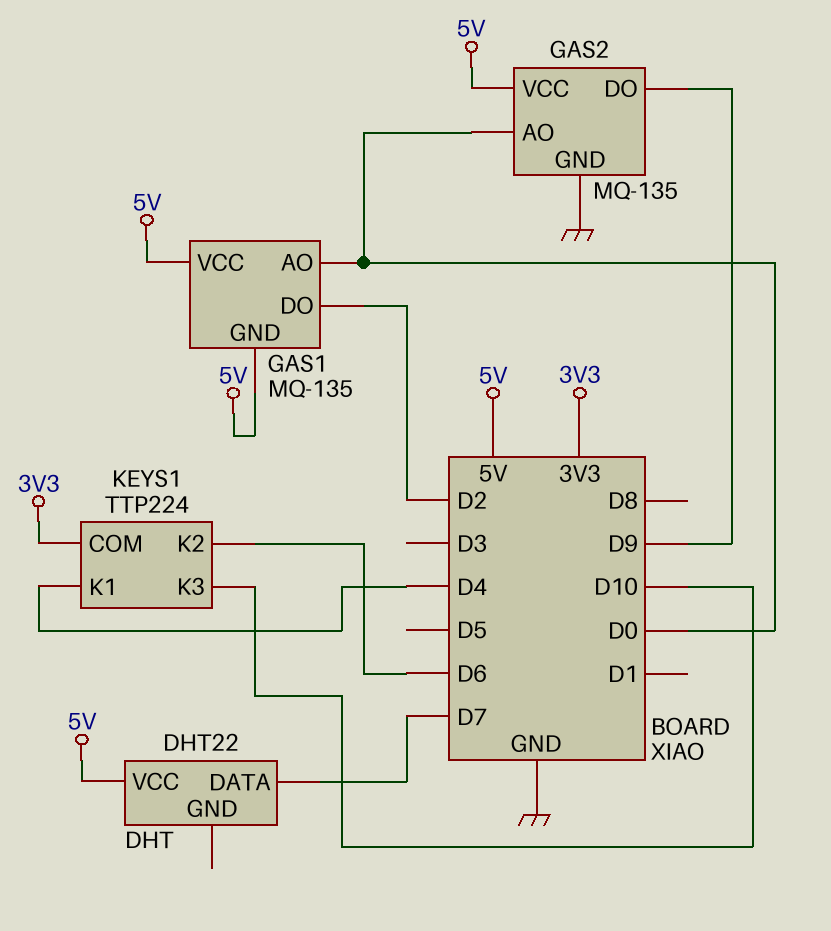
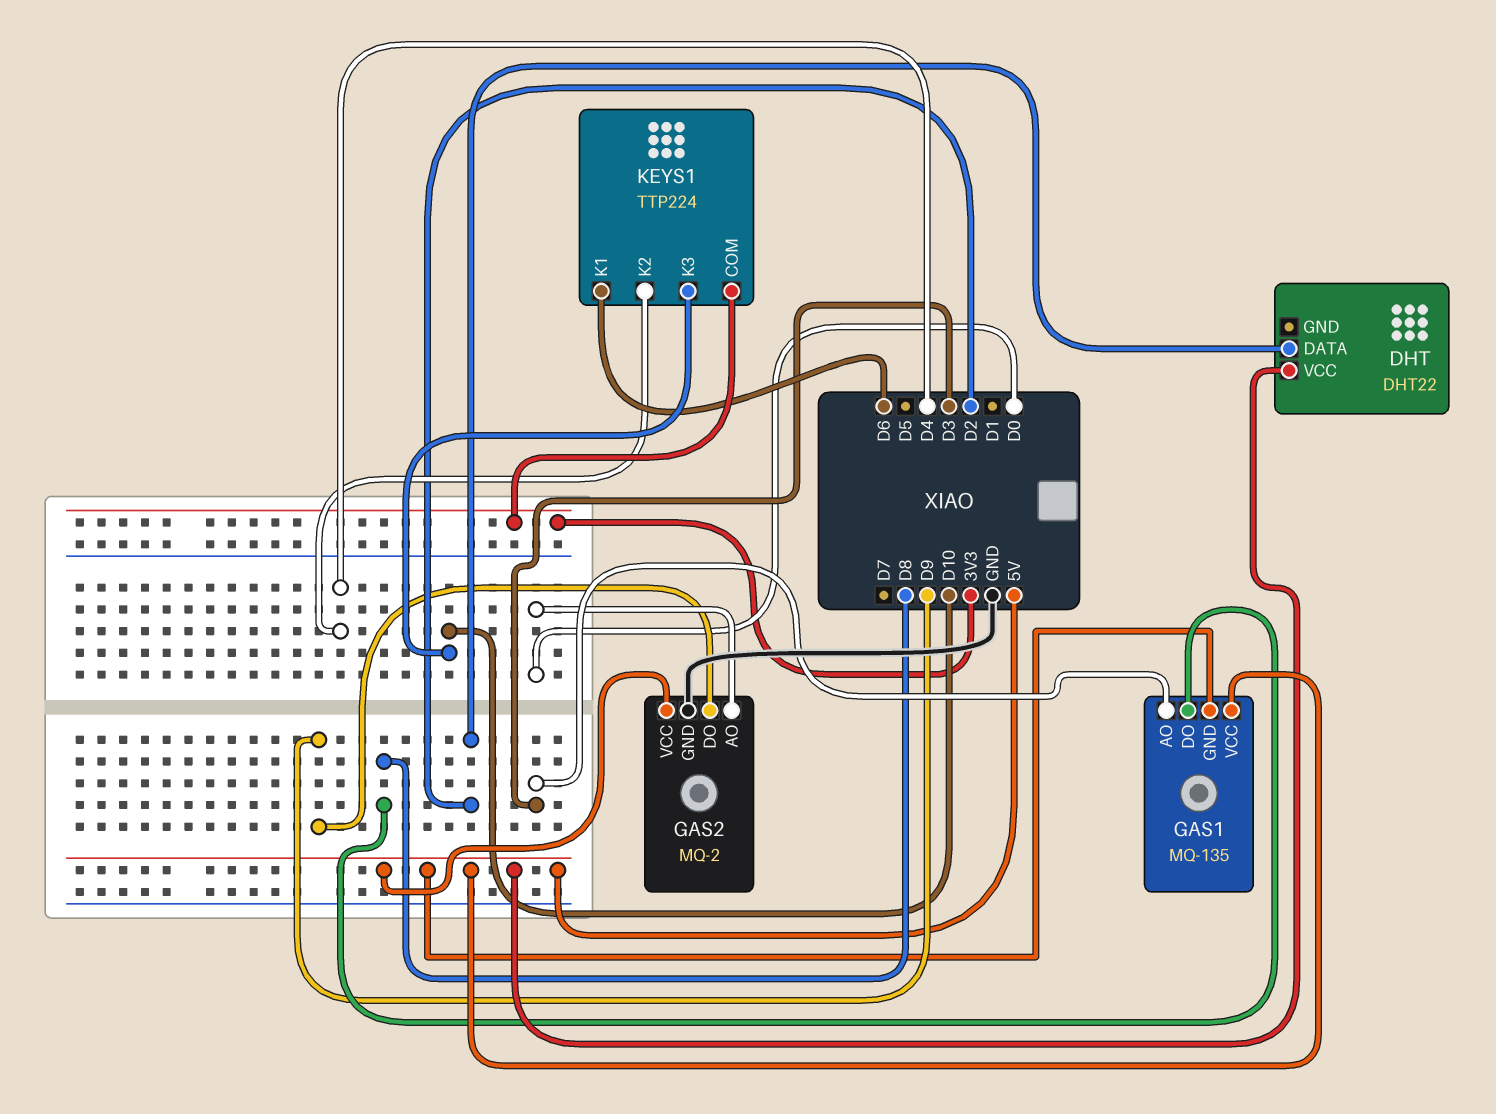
DHT pin DATA: D7 -> D2
GAS1 pin AO: D0 -> D3
GAS1 pin DO: D2 -> D8
GAS2: MQ-135 -> MQ-2
KEYS1 pin K1: D4 -> D6
KEYS1 pin K2: D6 -> D4

